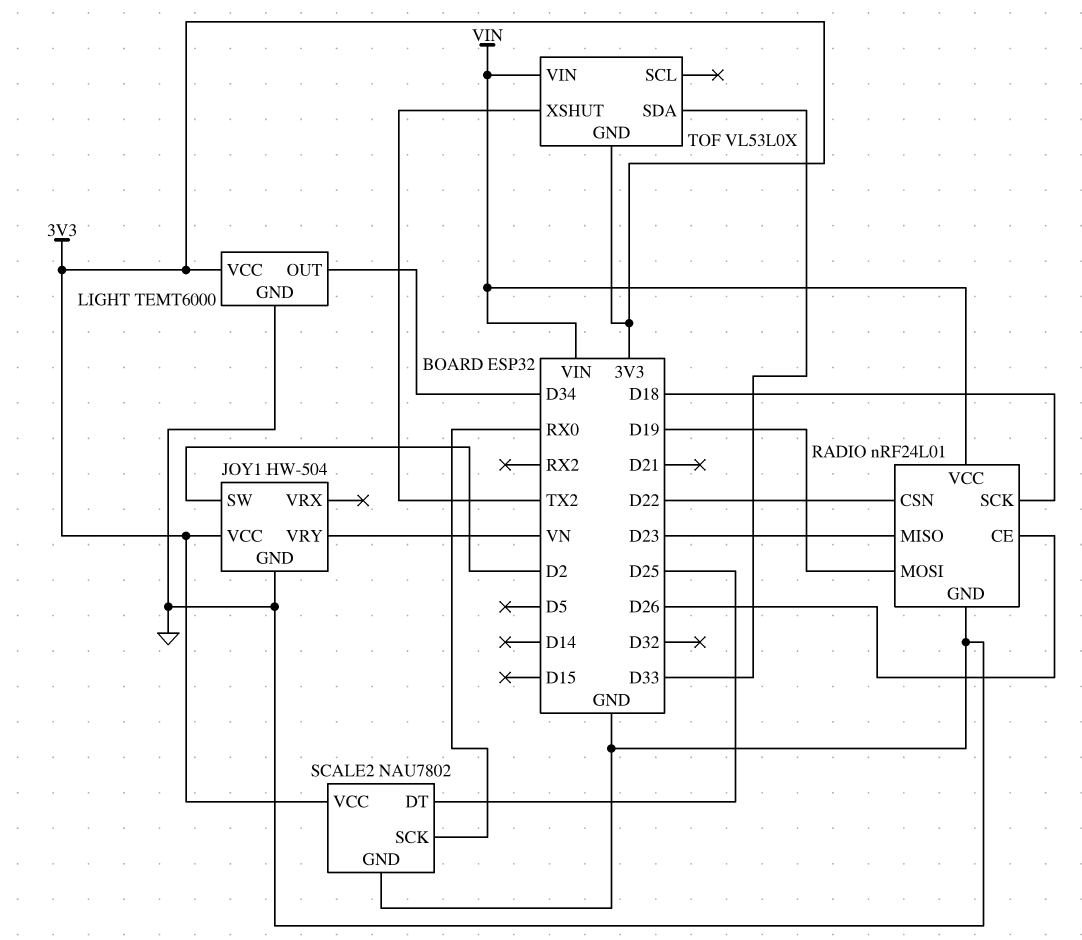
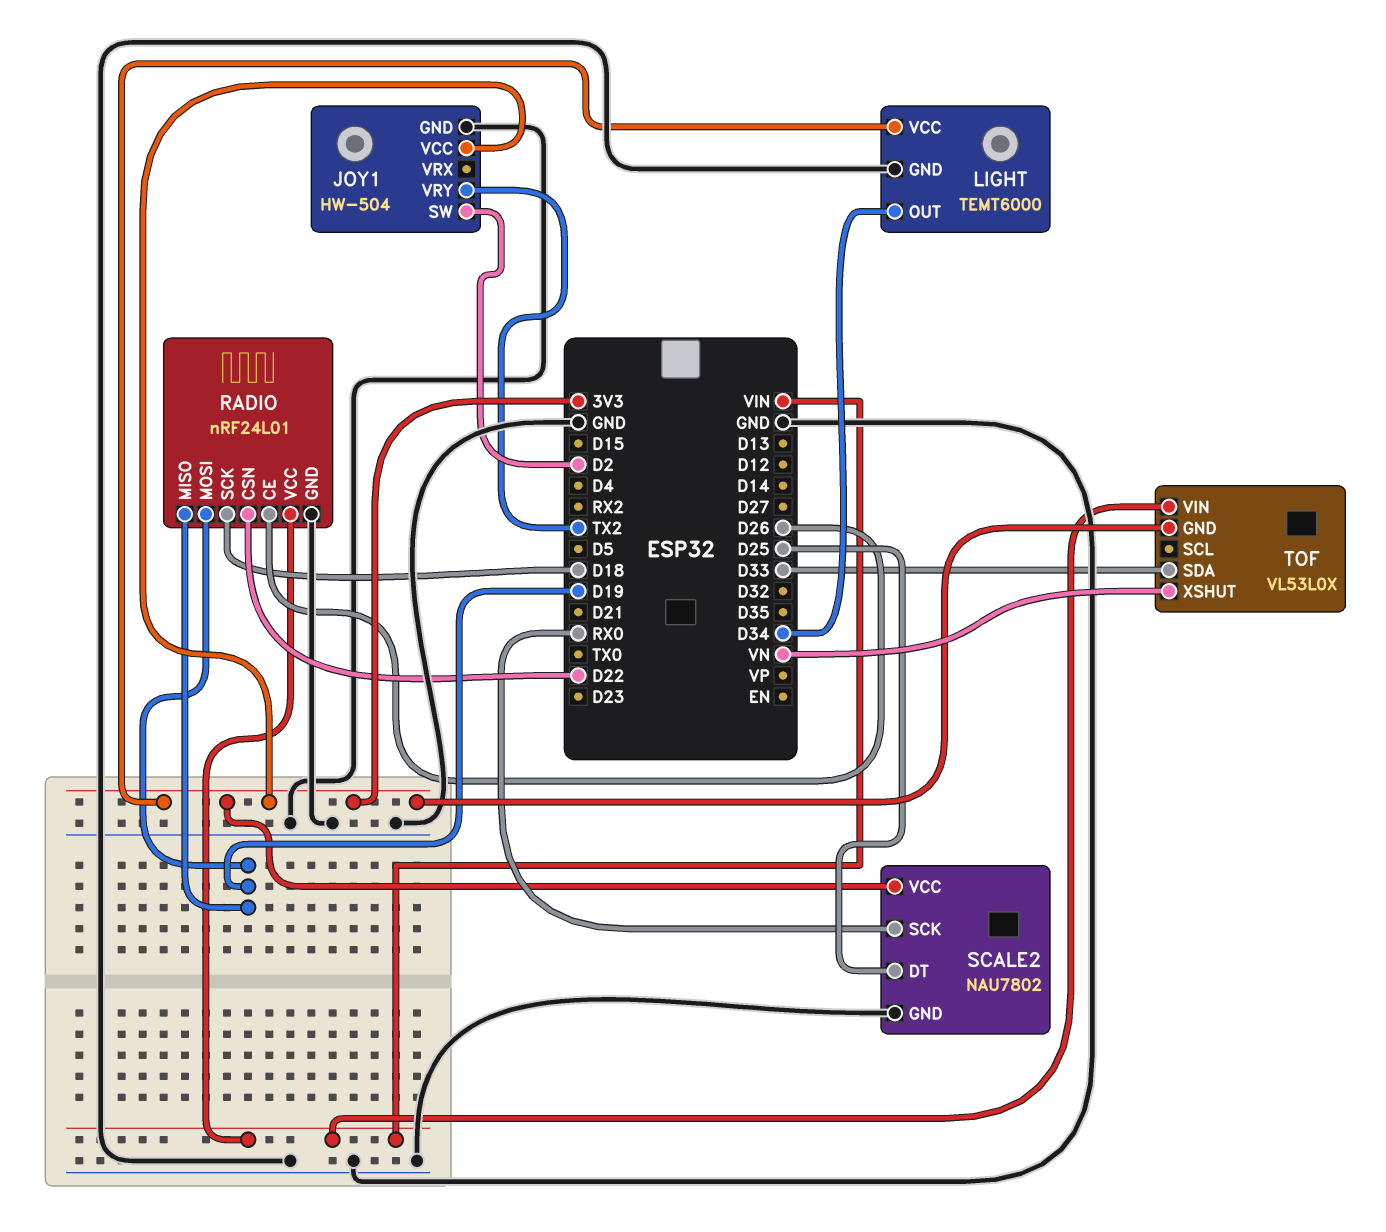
JOY1 pin VRY: VN -> TX2
RADIO pin MISO: D23 -> D19
TOF pin XSHUT: TX2 -> VN

